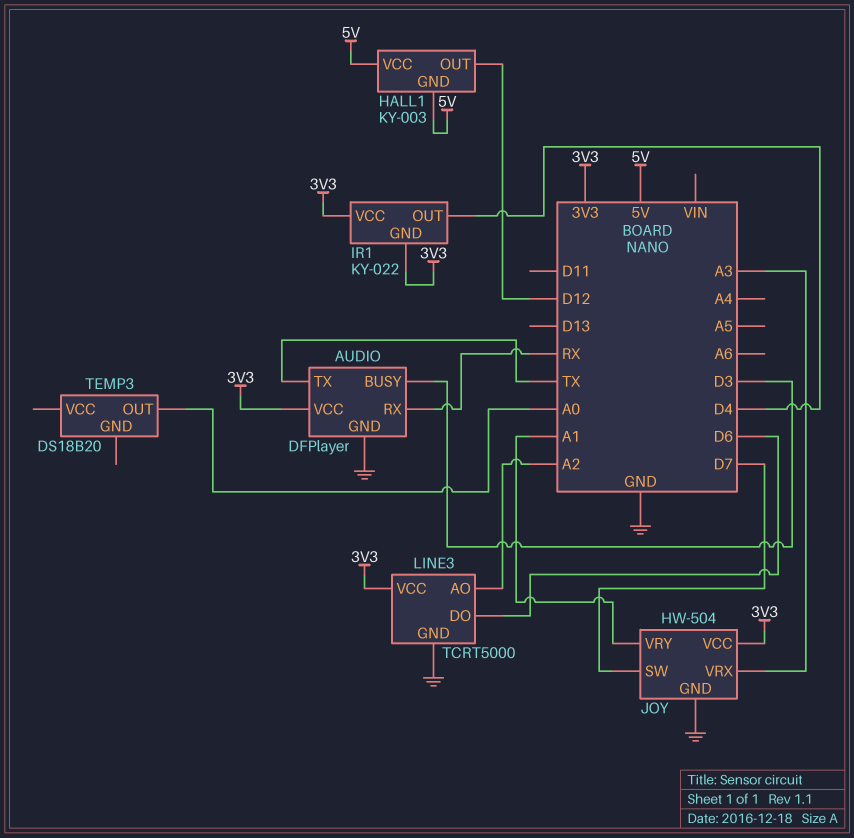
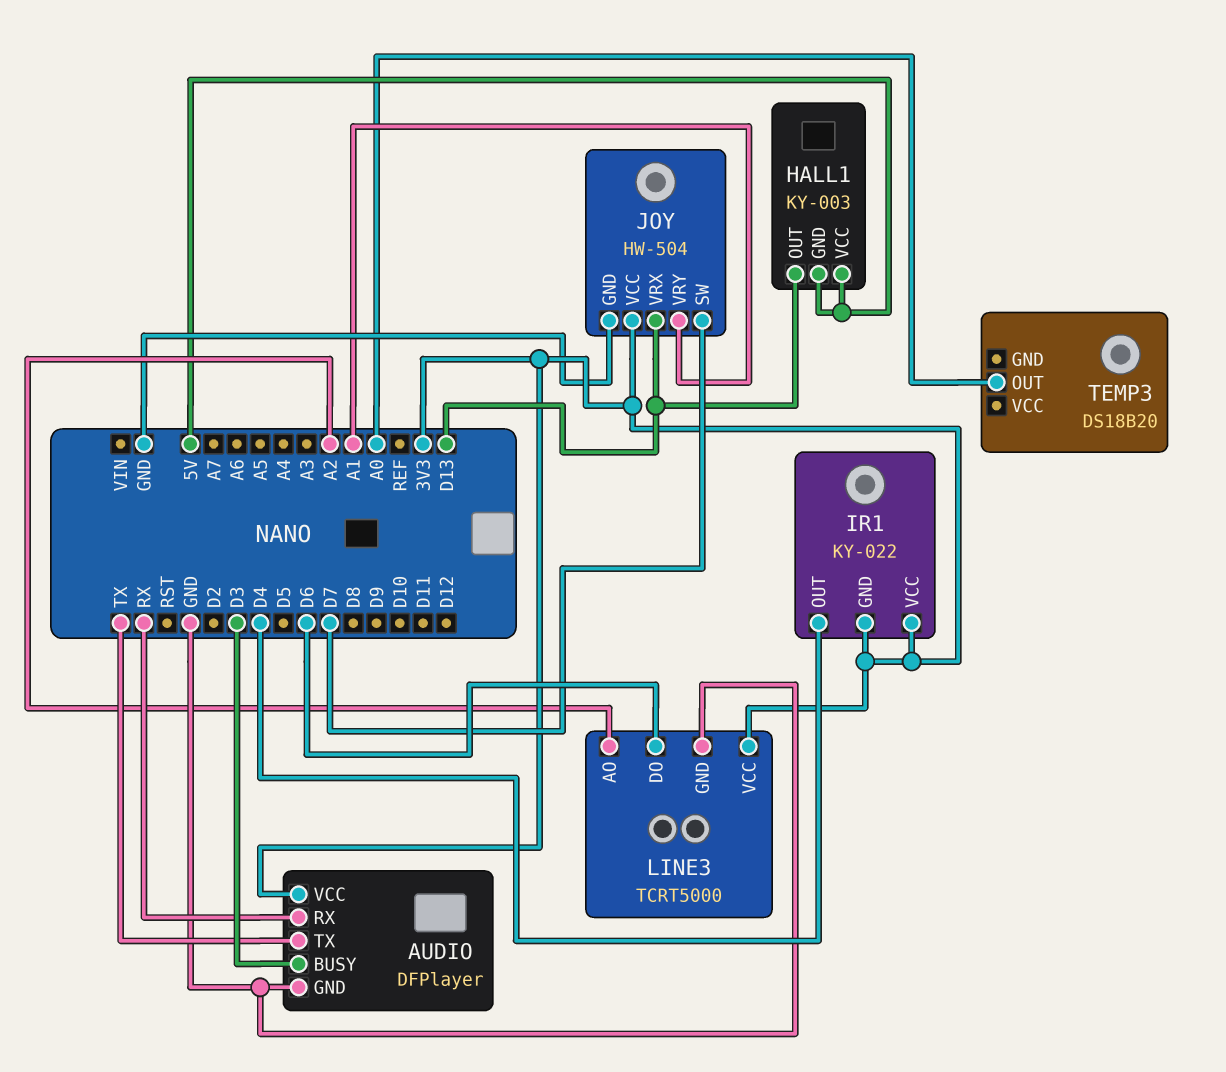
HALL1 pin OUT: D12 -> D13
JOY pin VRX: A3 -> D13

